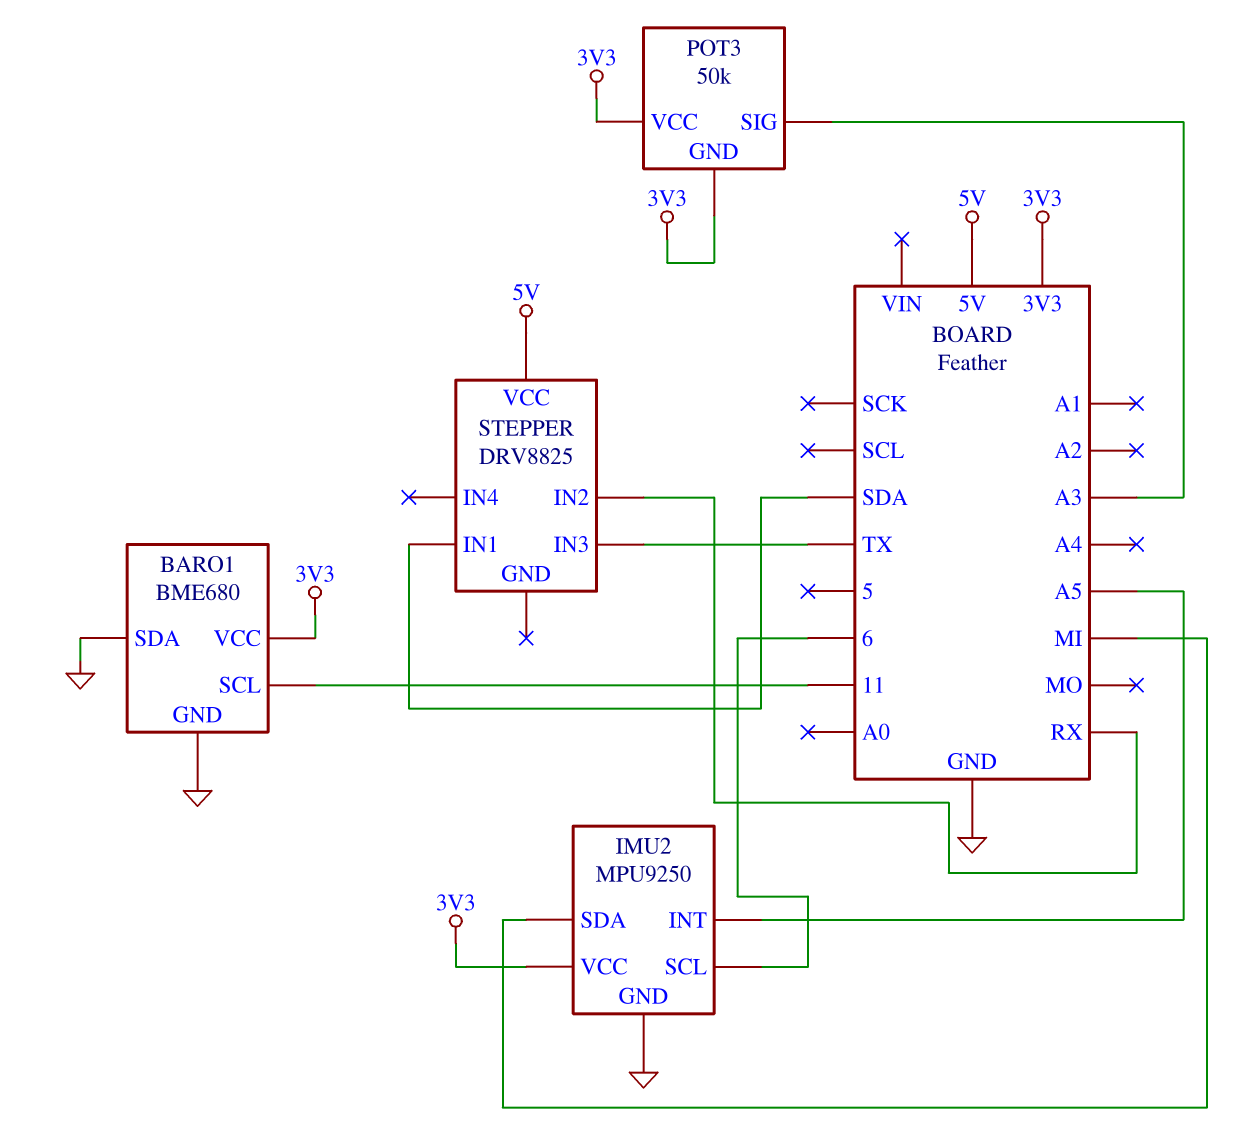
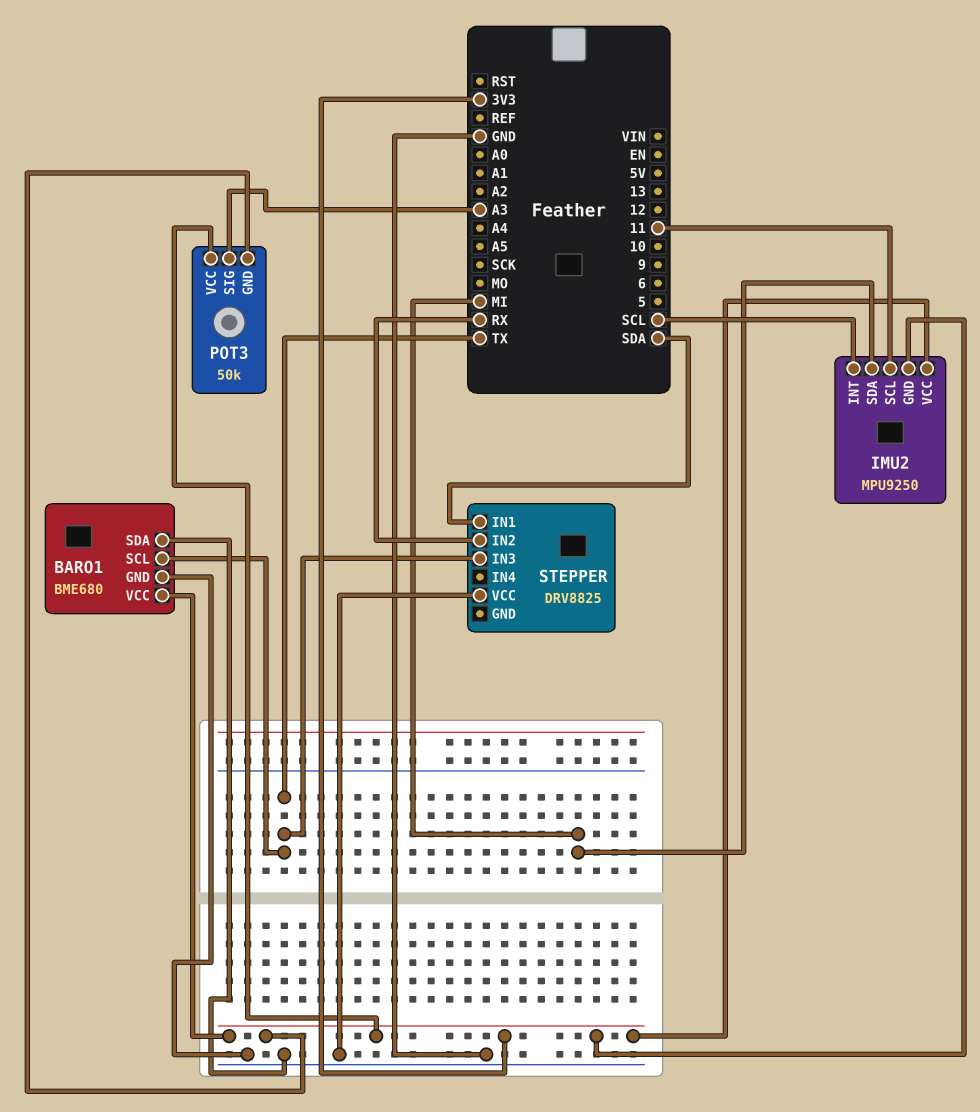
BARO1 pin SCL: 11 -> TX
IMU2 pin GND: GND -> 3V3
IMU2 pin INT: A5 -> SCL
IMU2 pin SCL: 6 -> 11
STEPPER pin VCC: 5V -> GND

